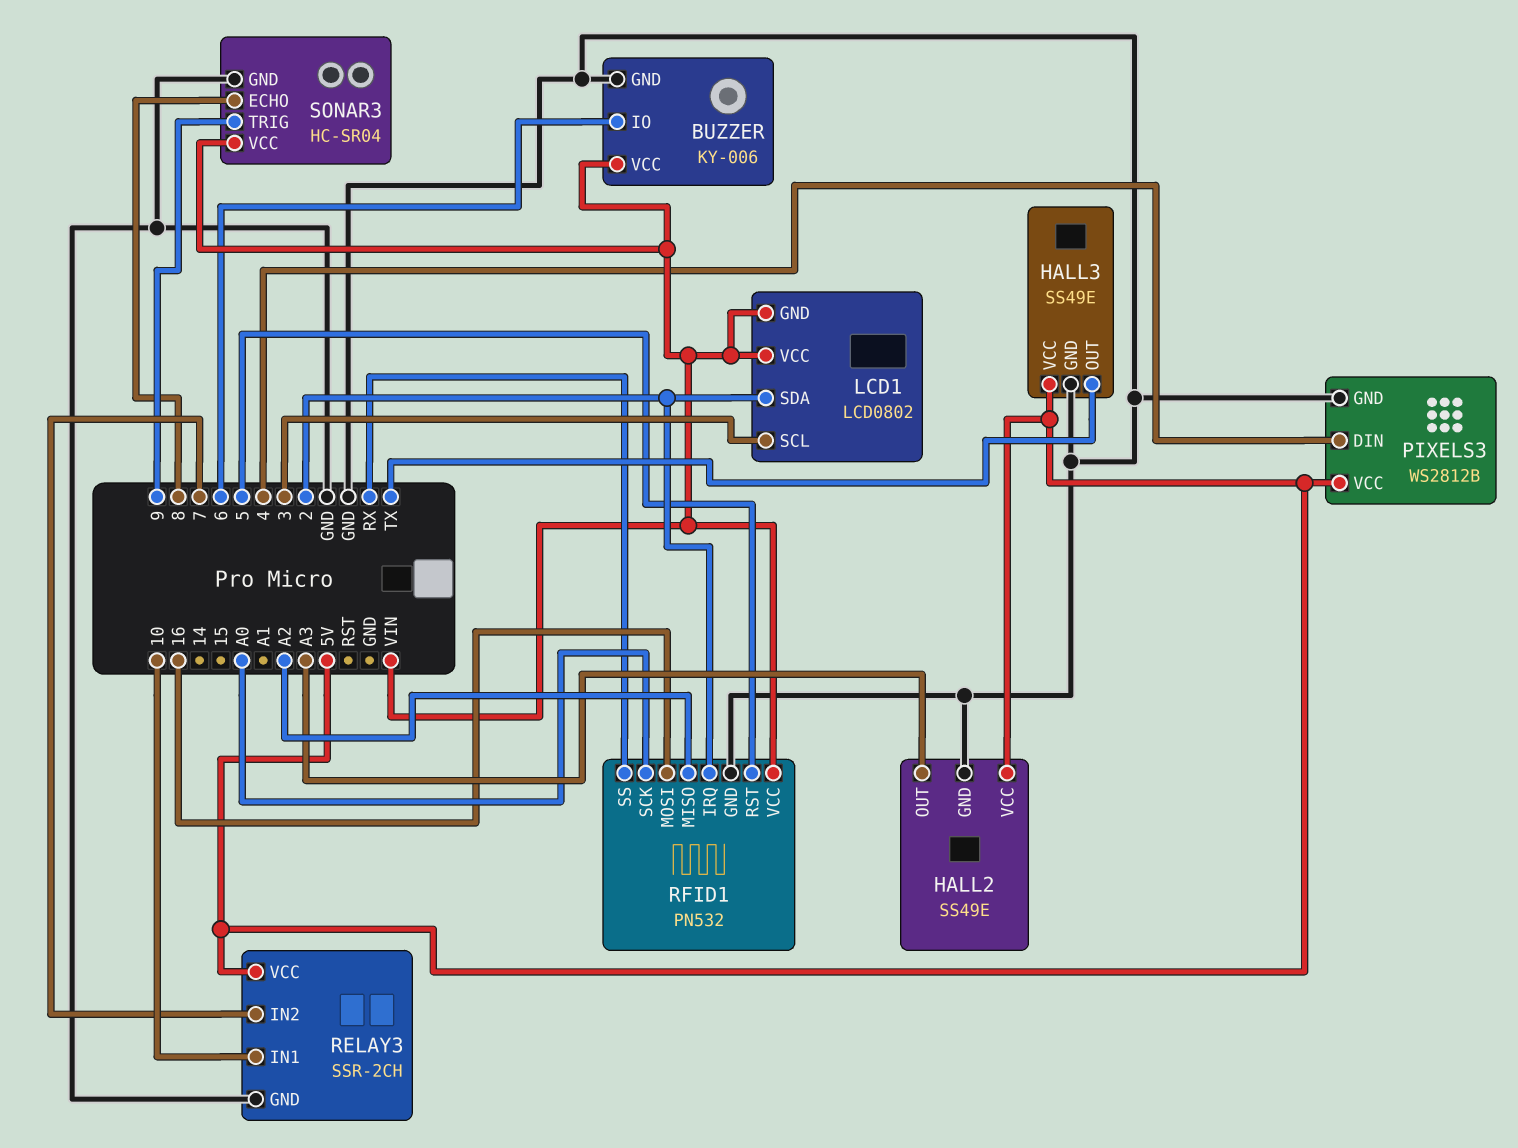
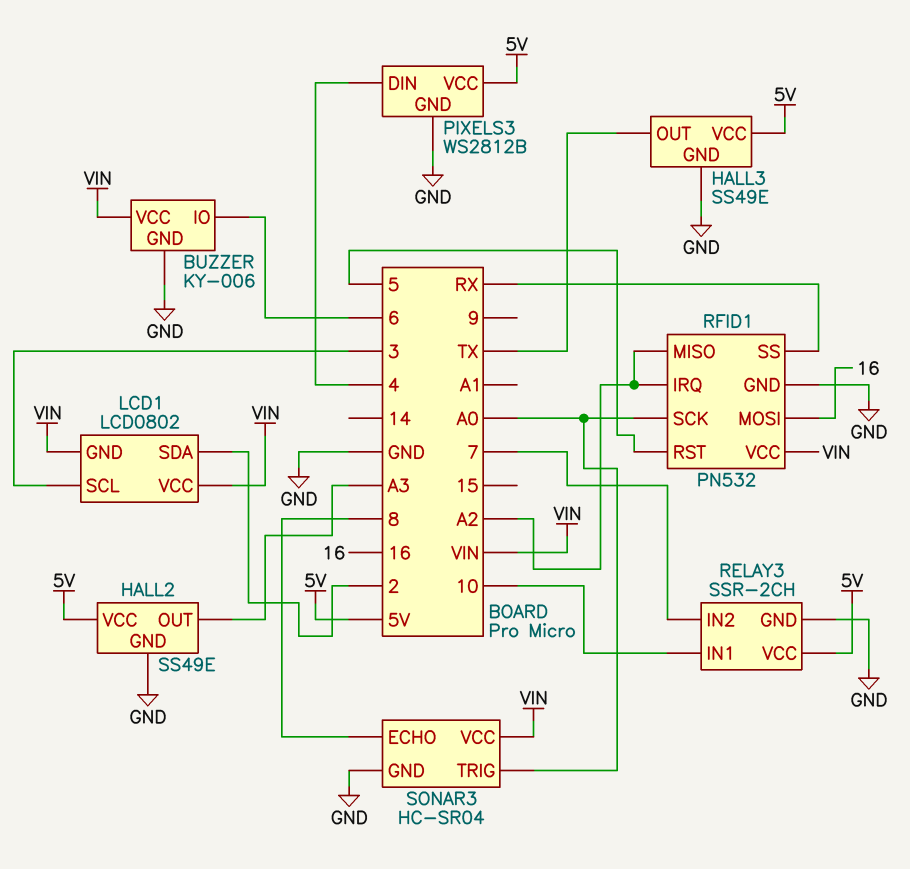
RFID1 pin IRQ: 2 -> A2
SONAR3 pin TRIG: 9 -> A0

